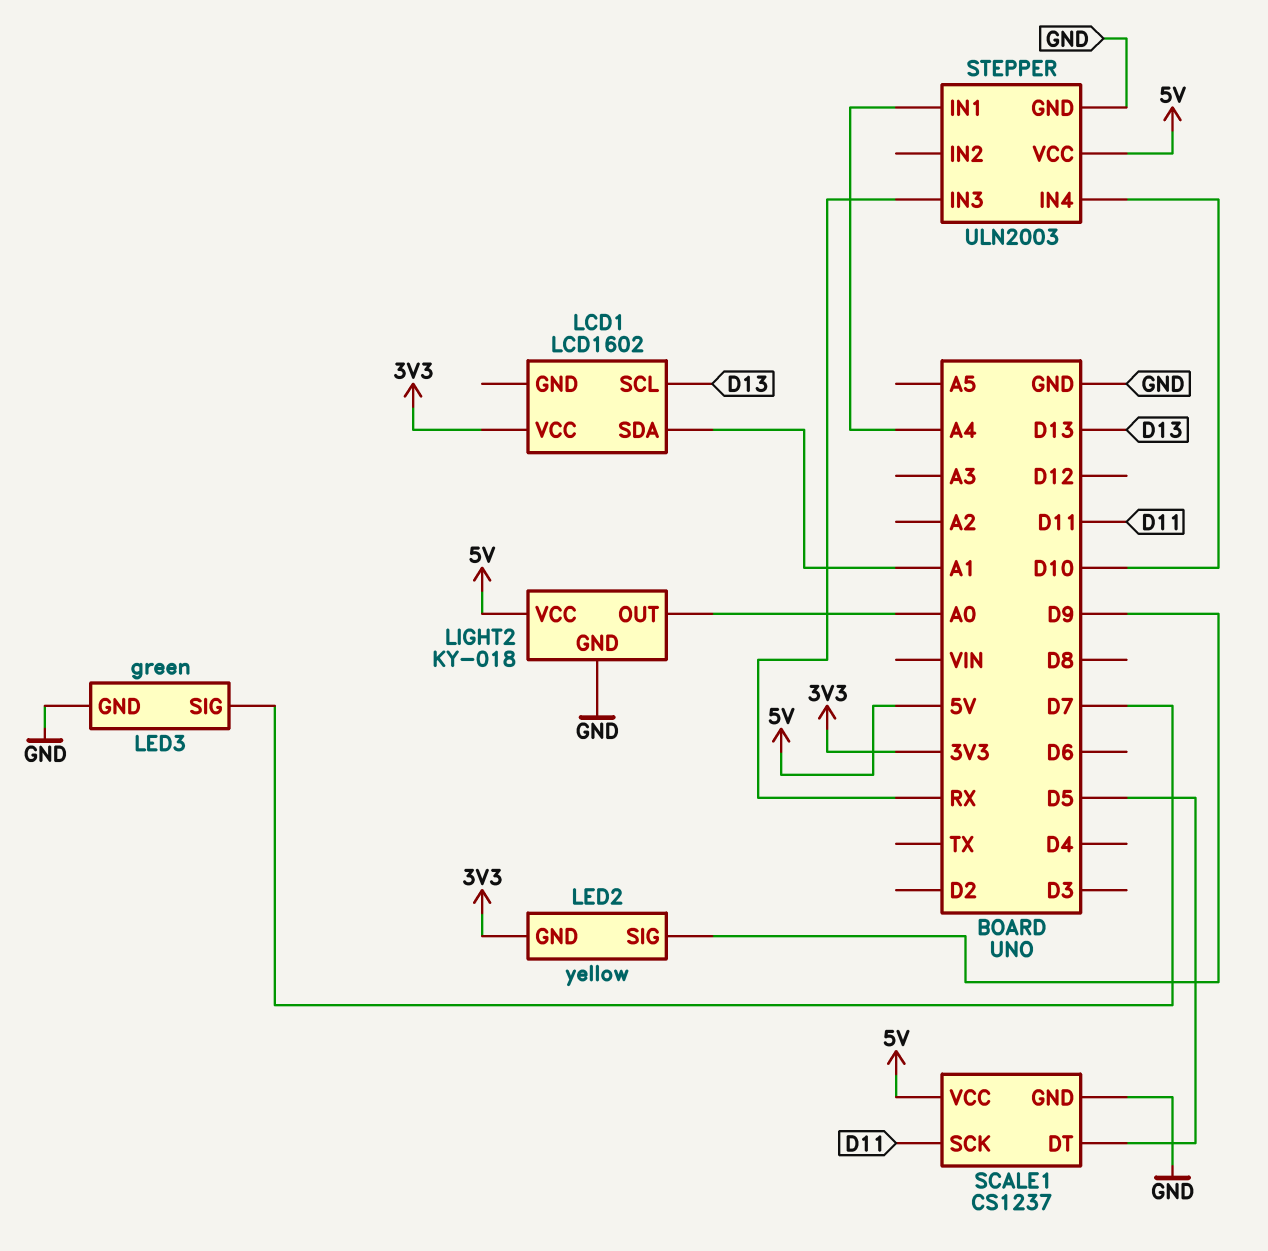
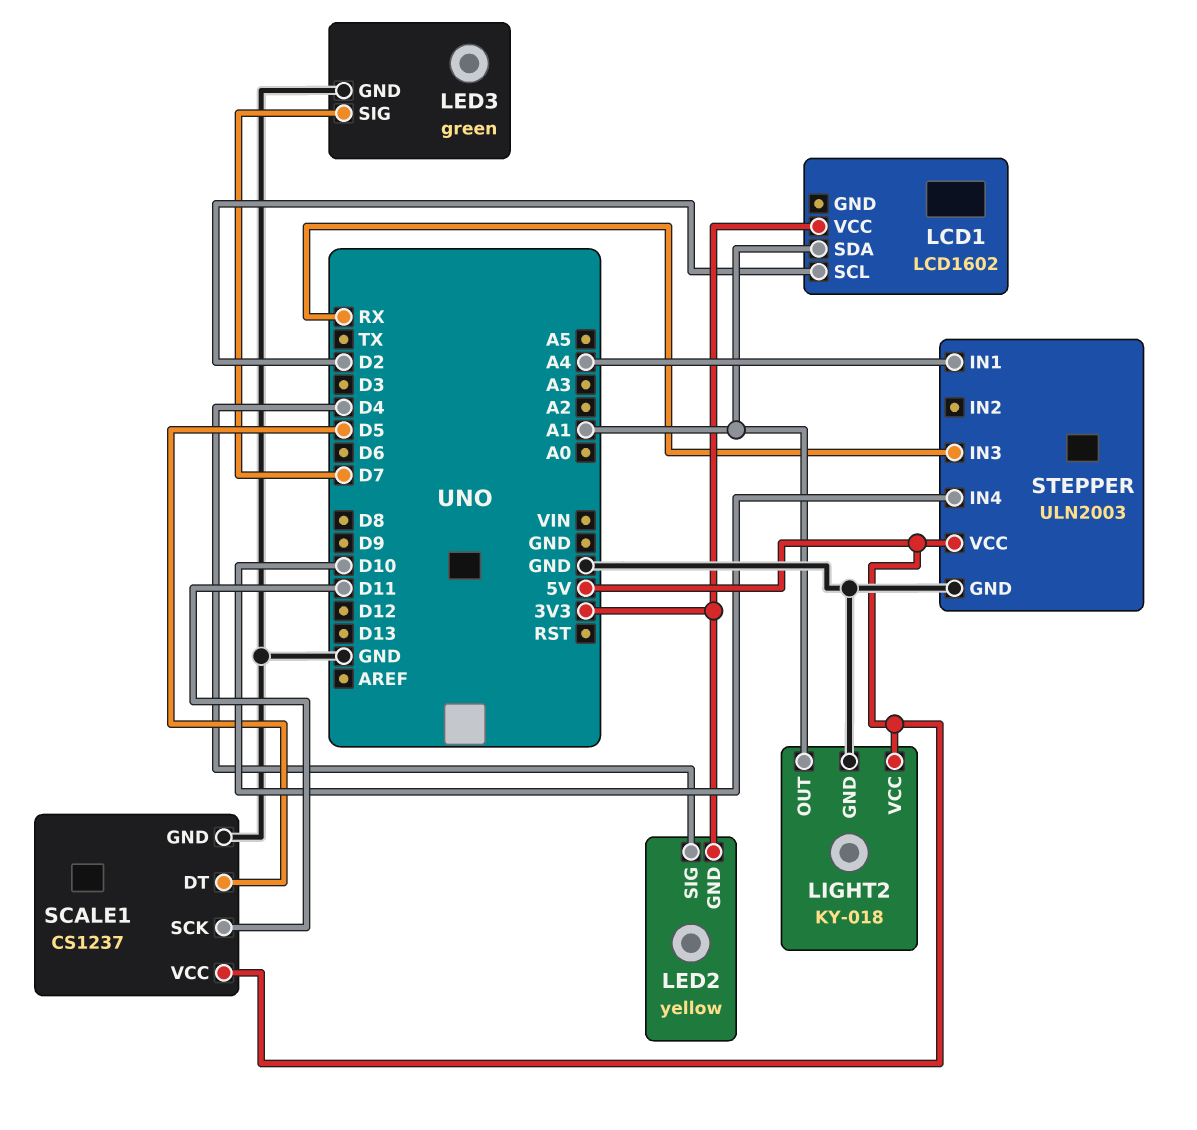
LCD1 pin SCL: D13 -> D2
LED2 pin SIG: D9 -> D4
LIGHT2 pin OUT: A0 -> A1

